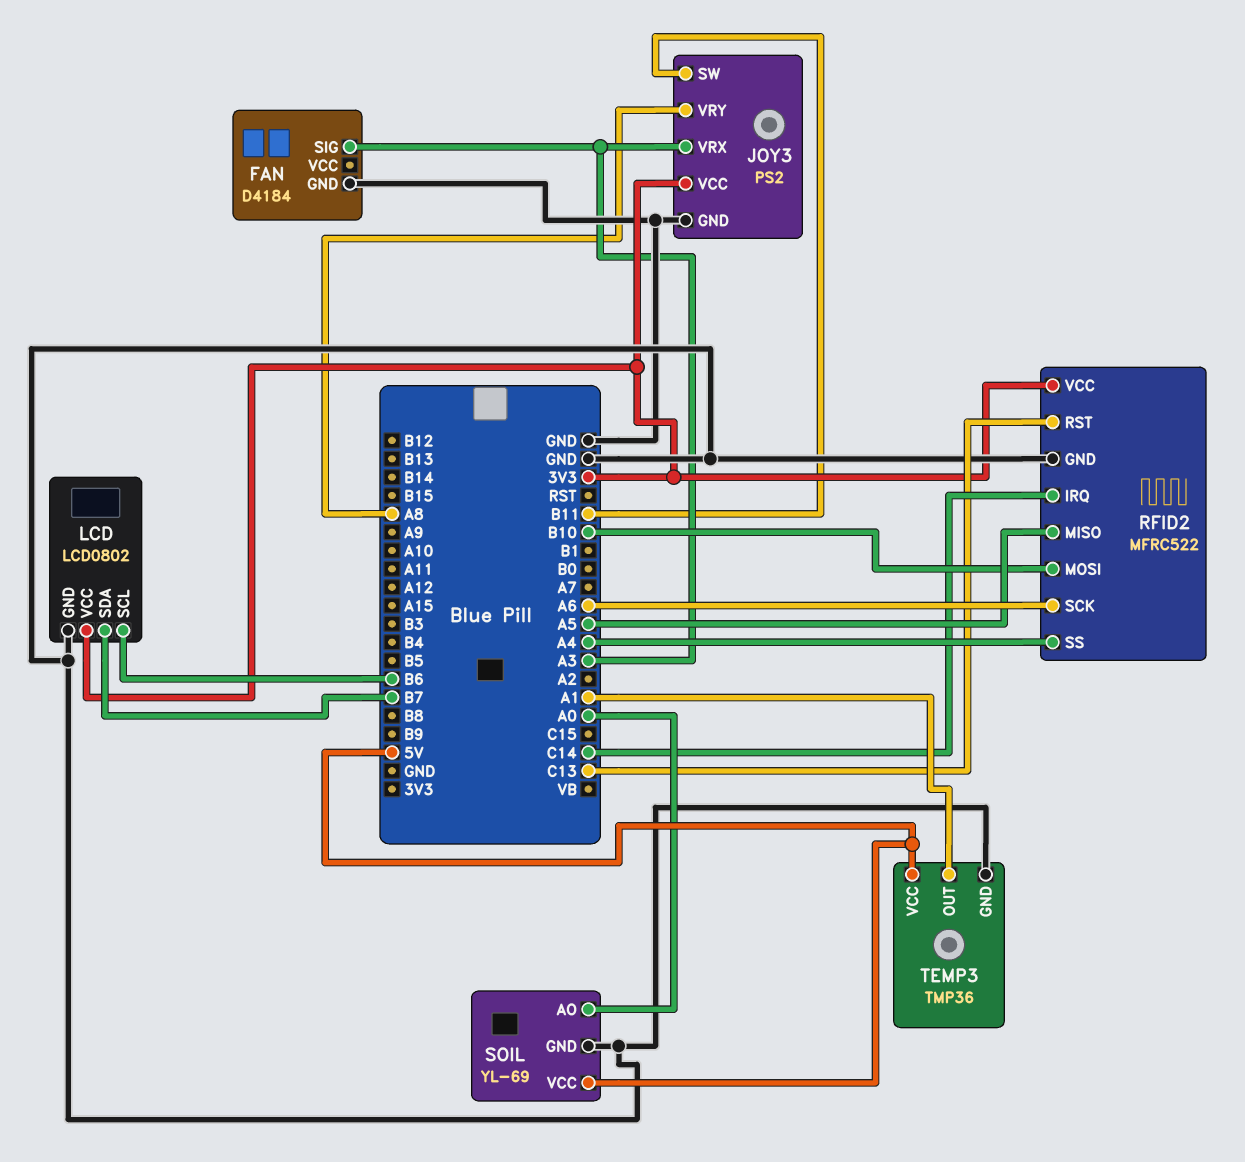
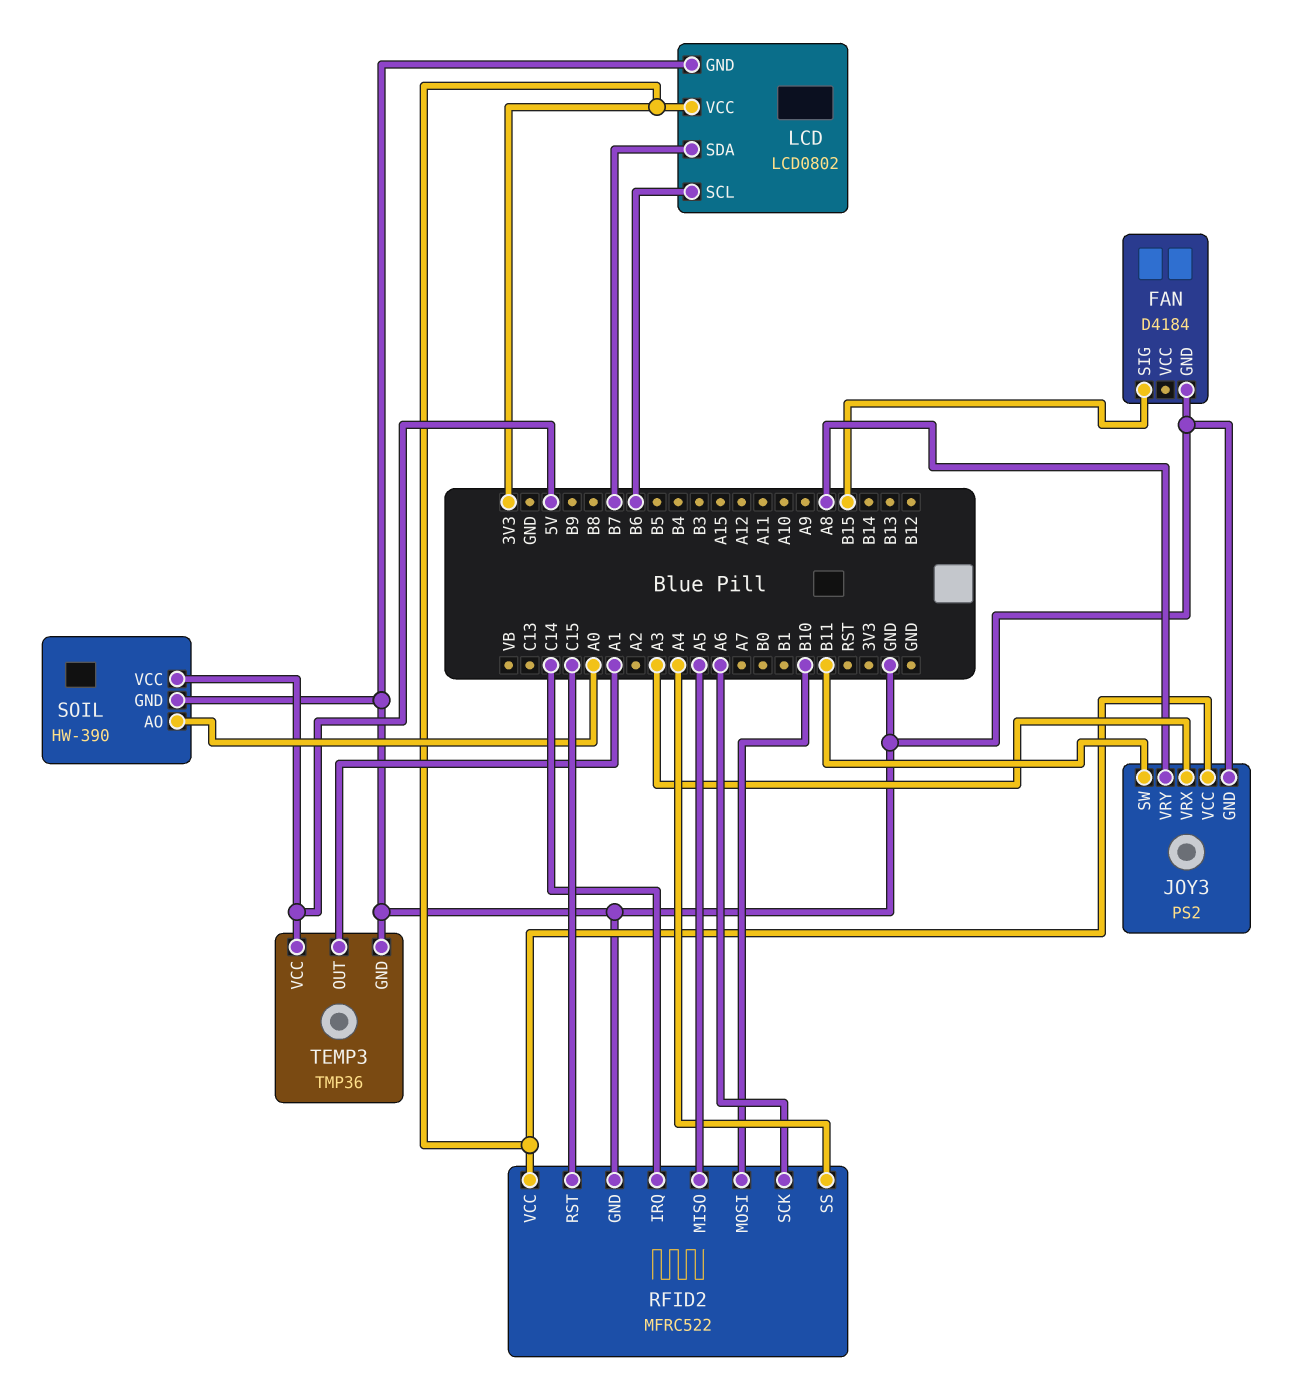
FAN pin SIG: A3 -> B15
RFID2 pin RST: C13 -> C15
SOIL: YL-69 -> HW-390

